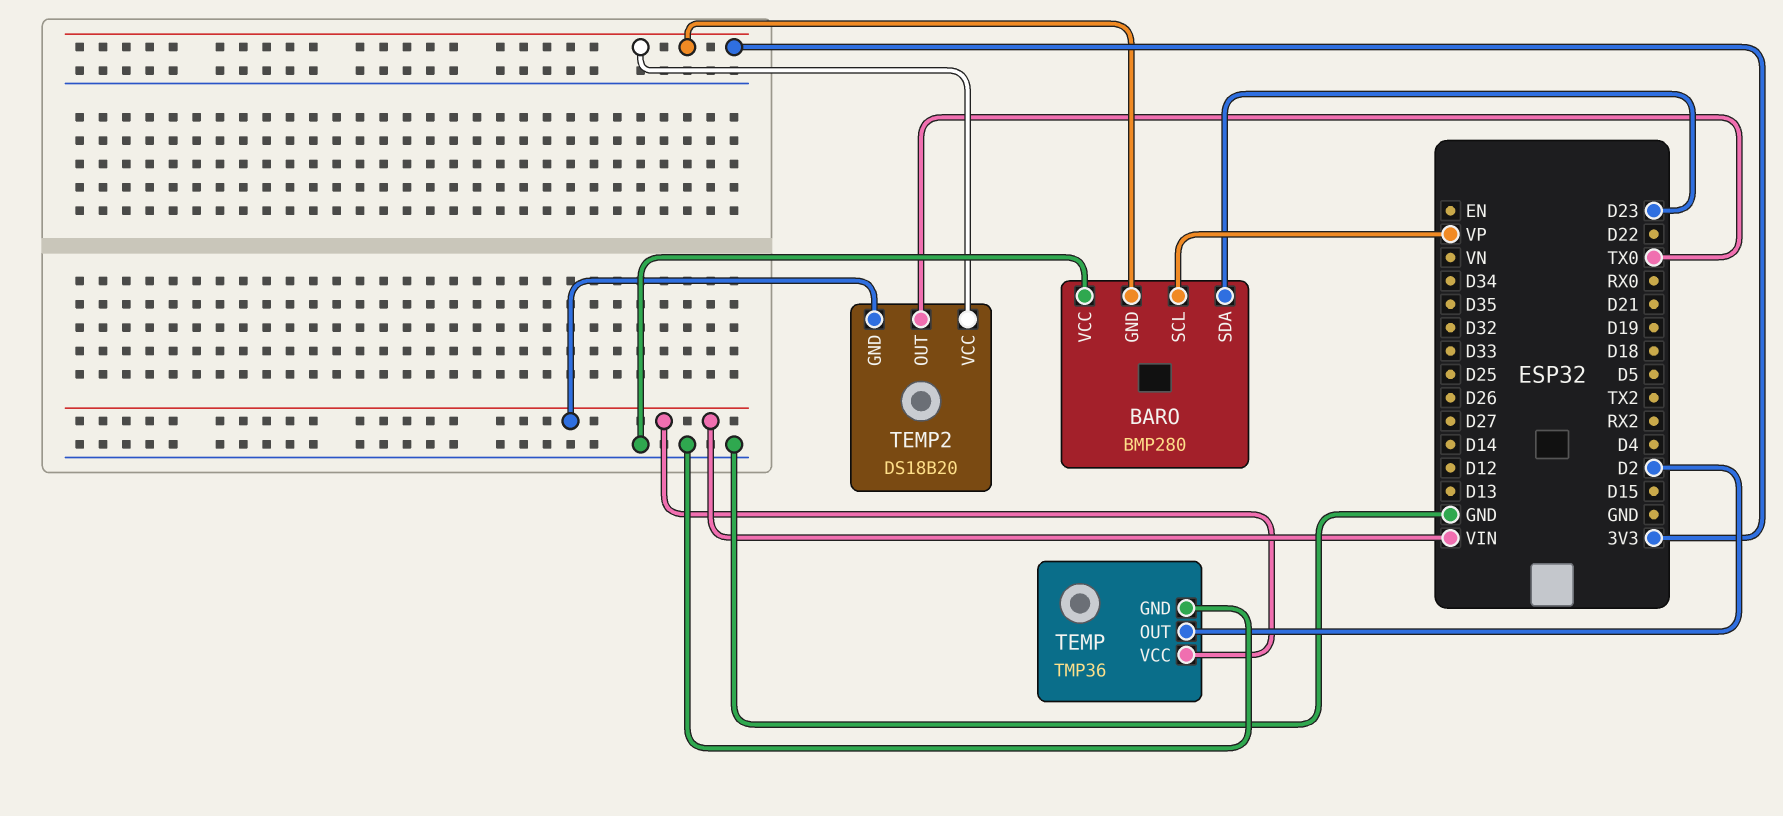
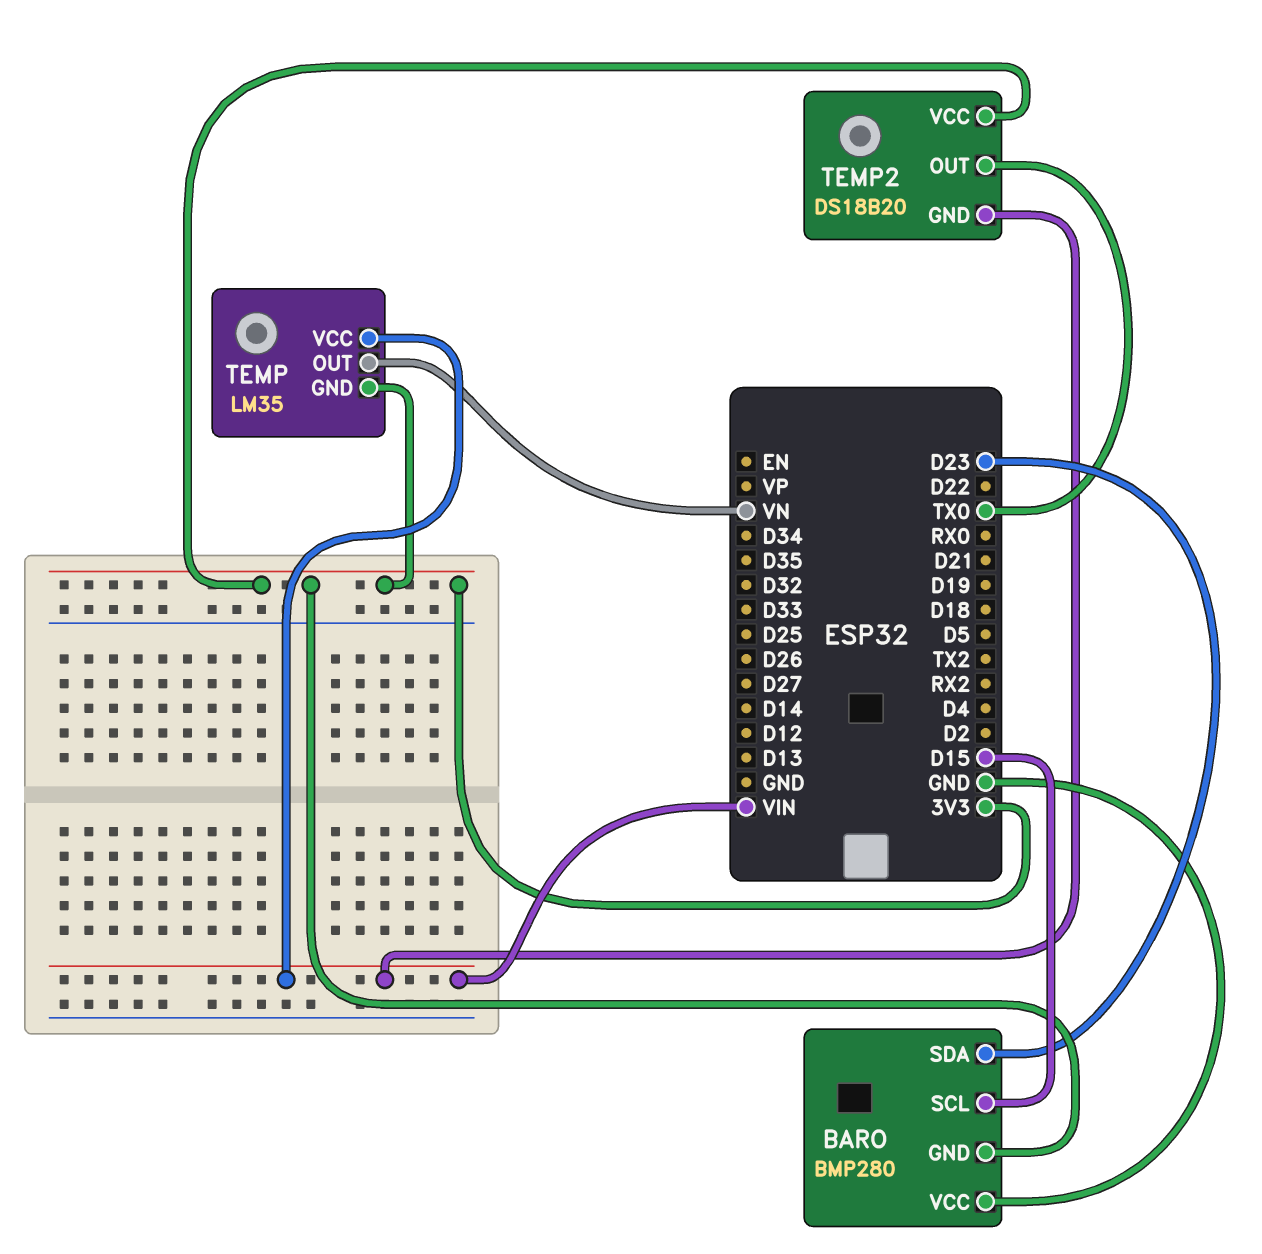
BARO pin SCL: VP -> D15
TEMP: TMP36 -> LM35
TEMP pin GND: GND -> 3V3
TEMP pin OUT: D2 -> VN

